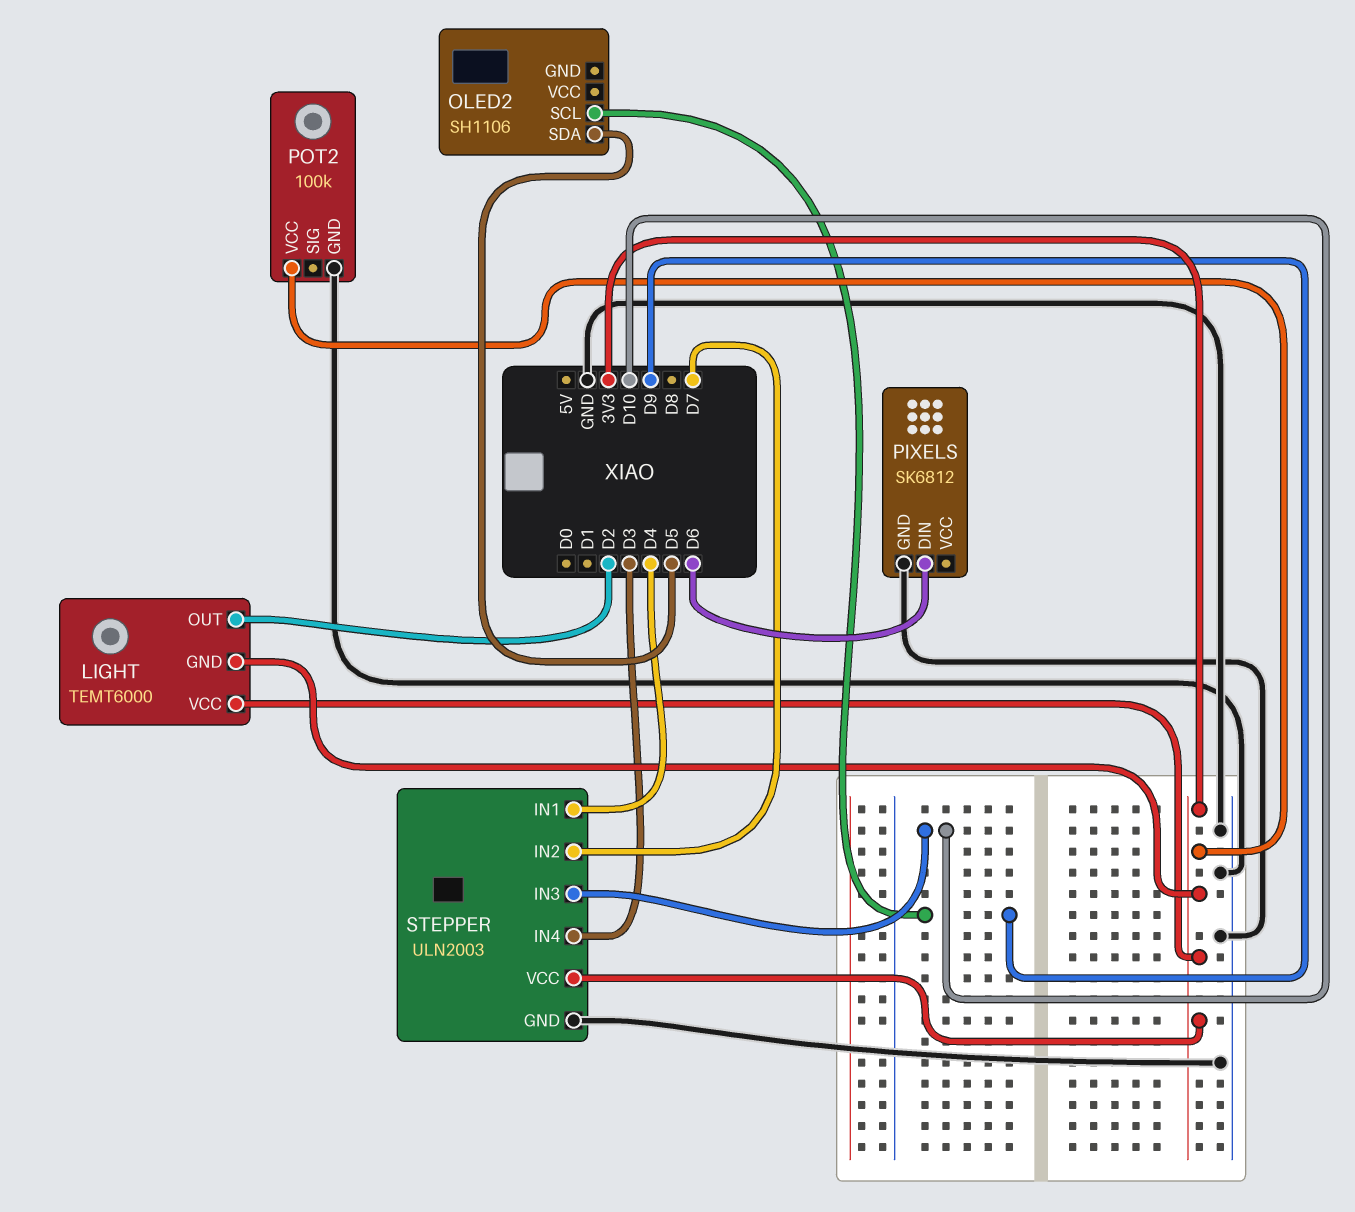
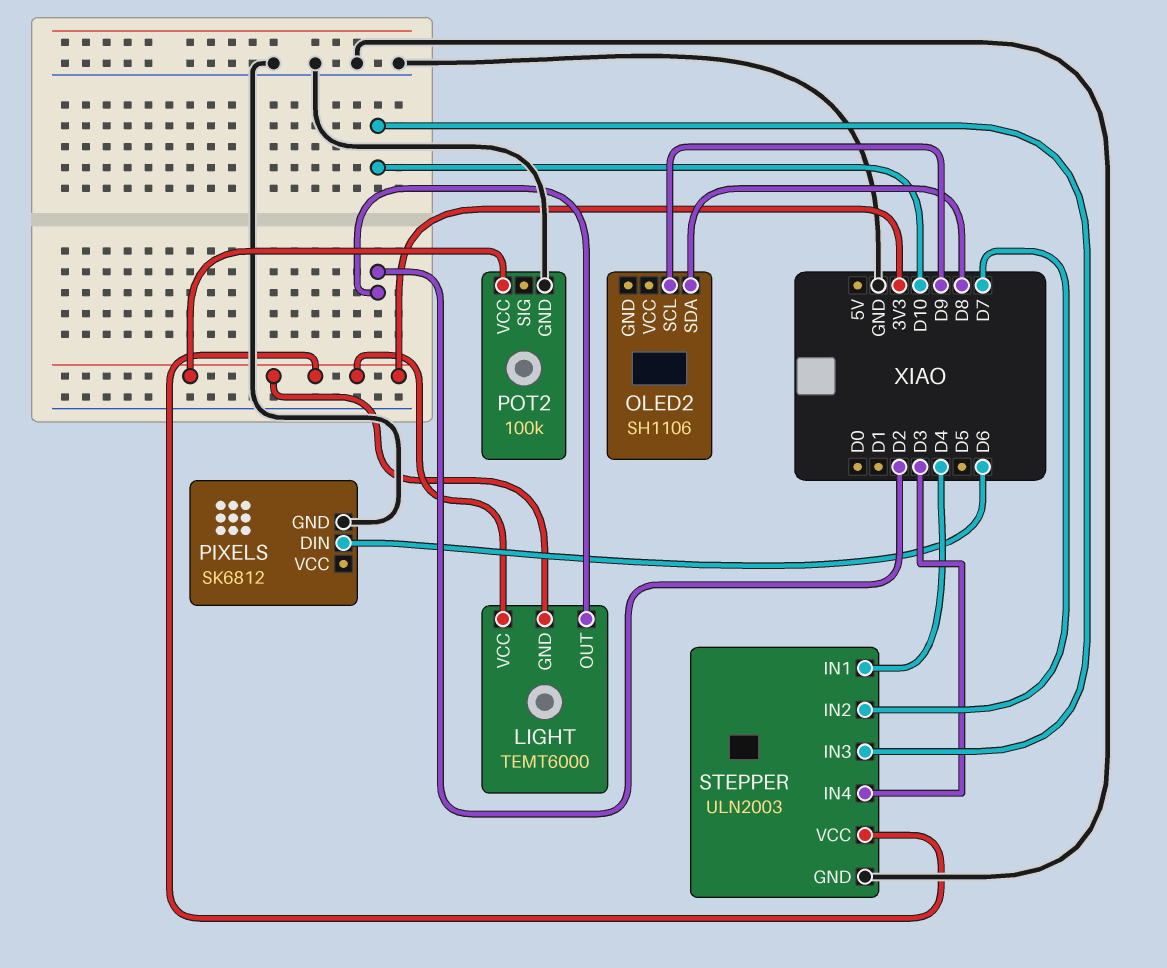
OLED2 pin SDA: D5 -> D8

